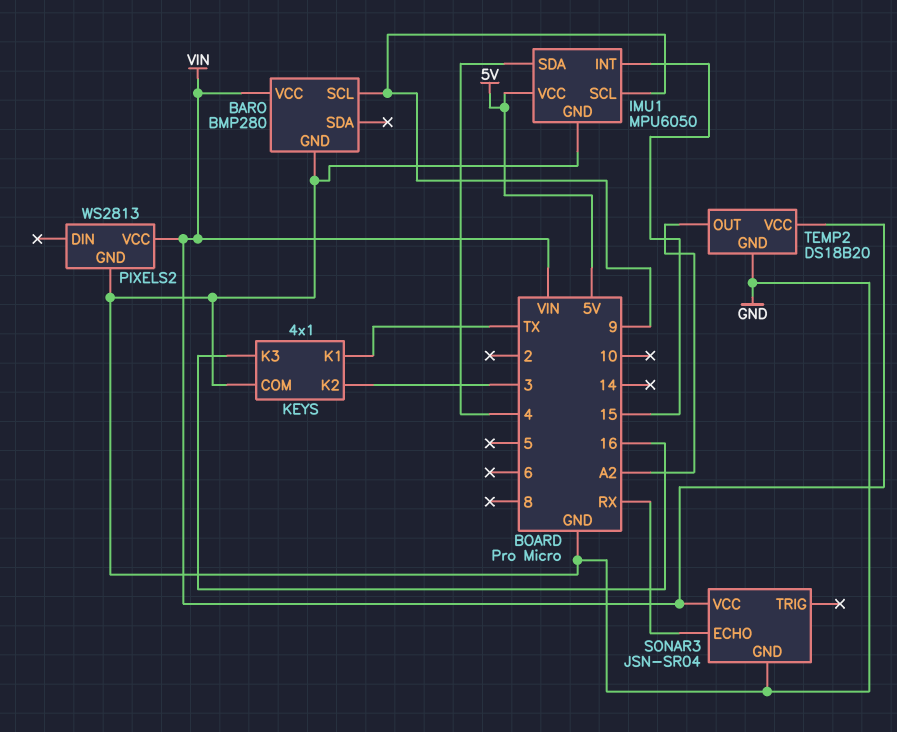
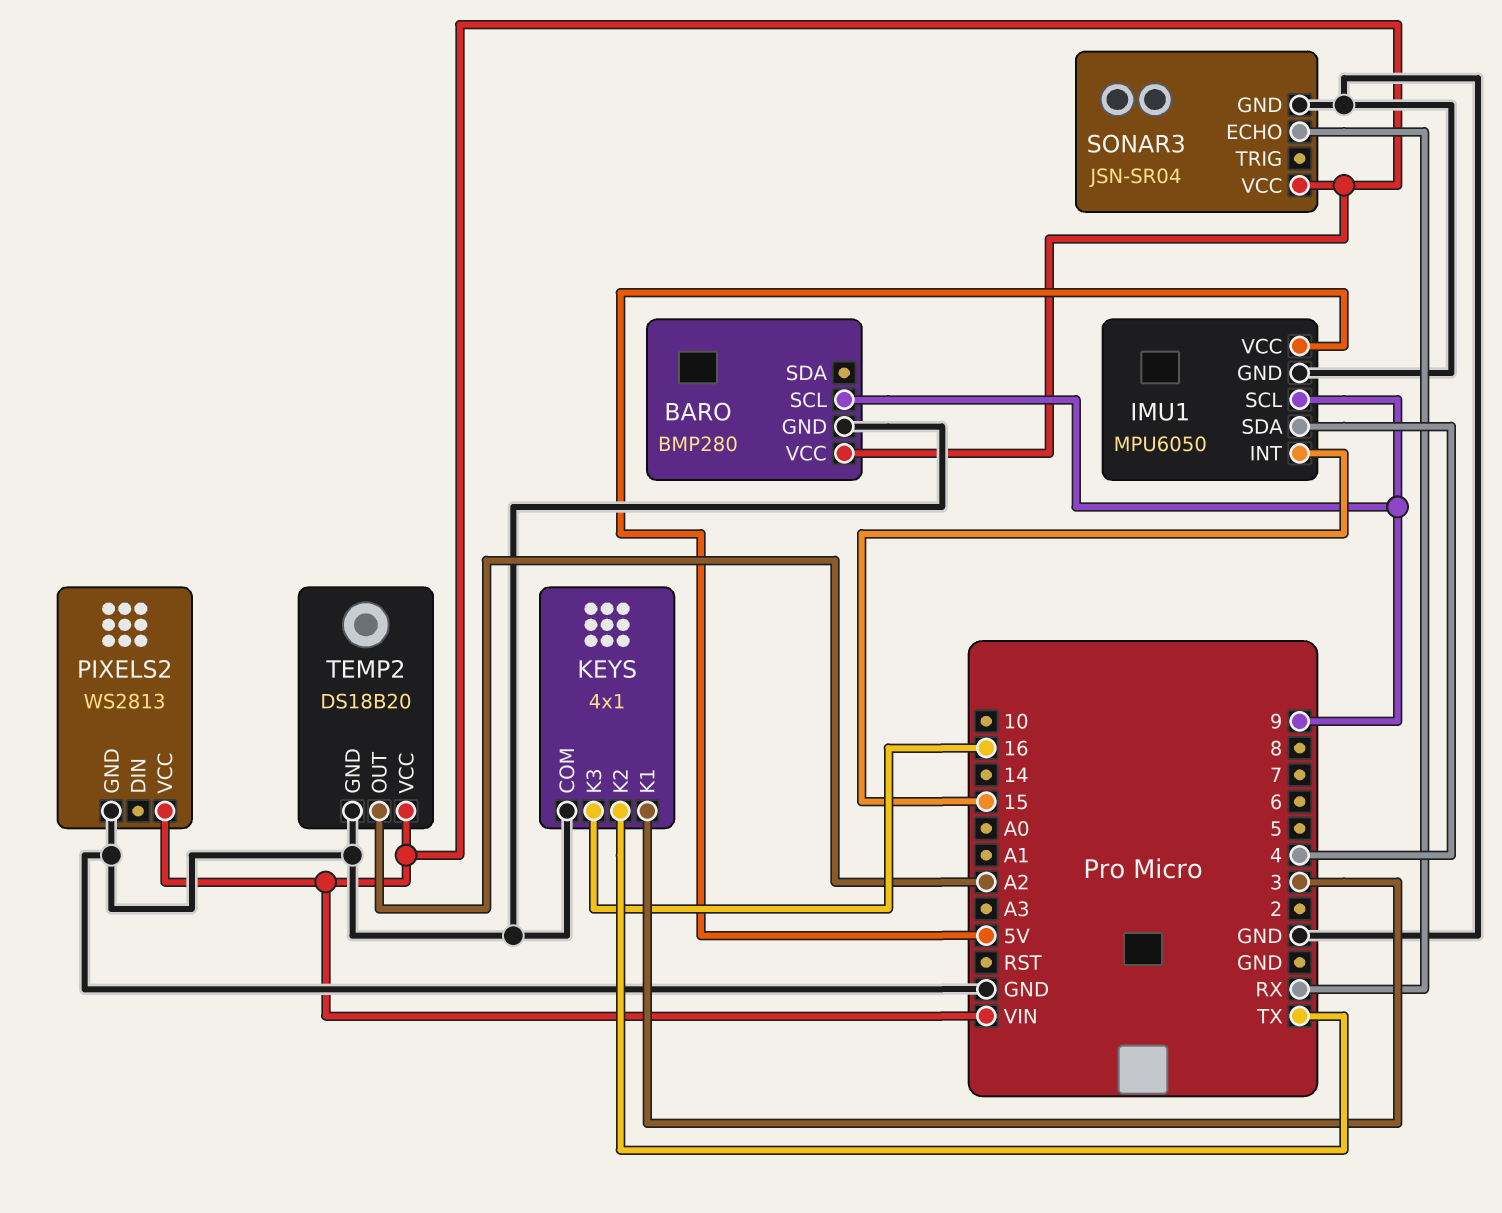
KEYS pin K1: TX -> 3
KEYS pin K2: 3 -> TX

